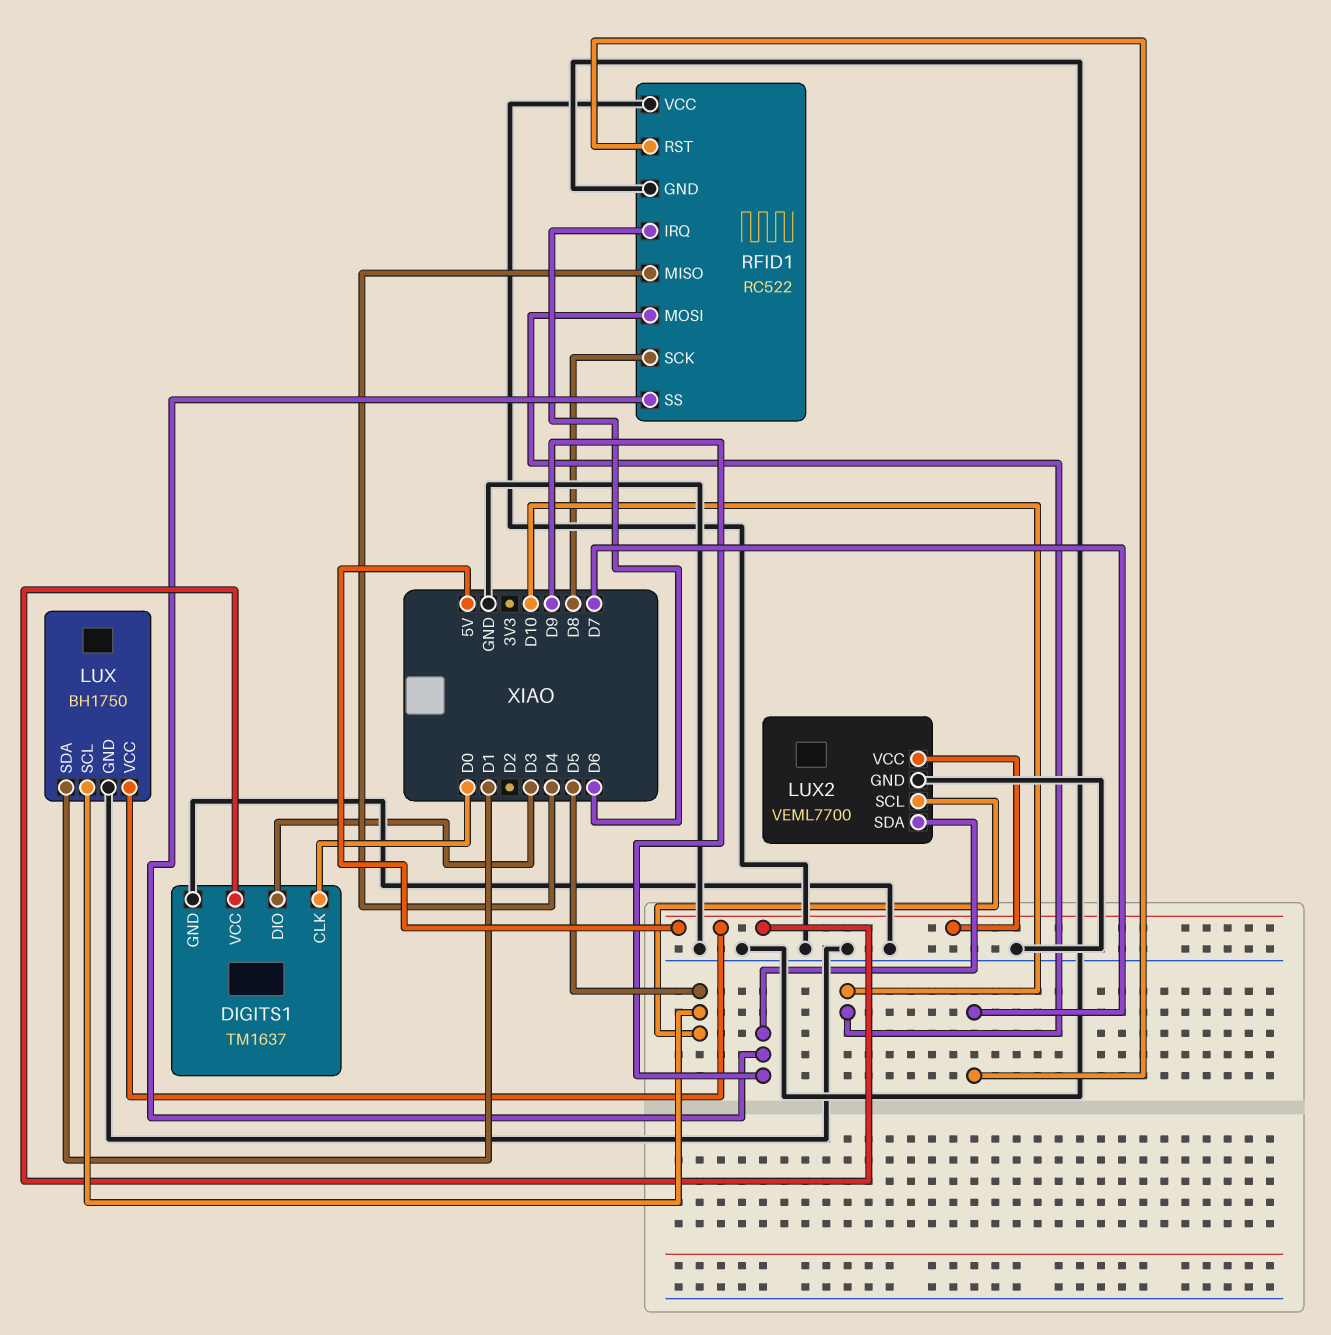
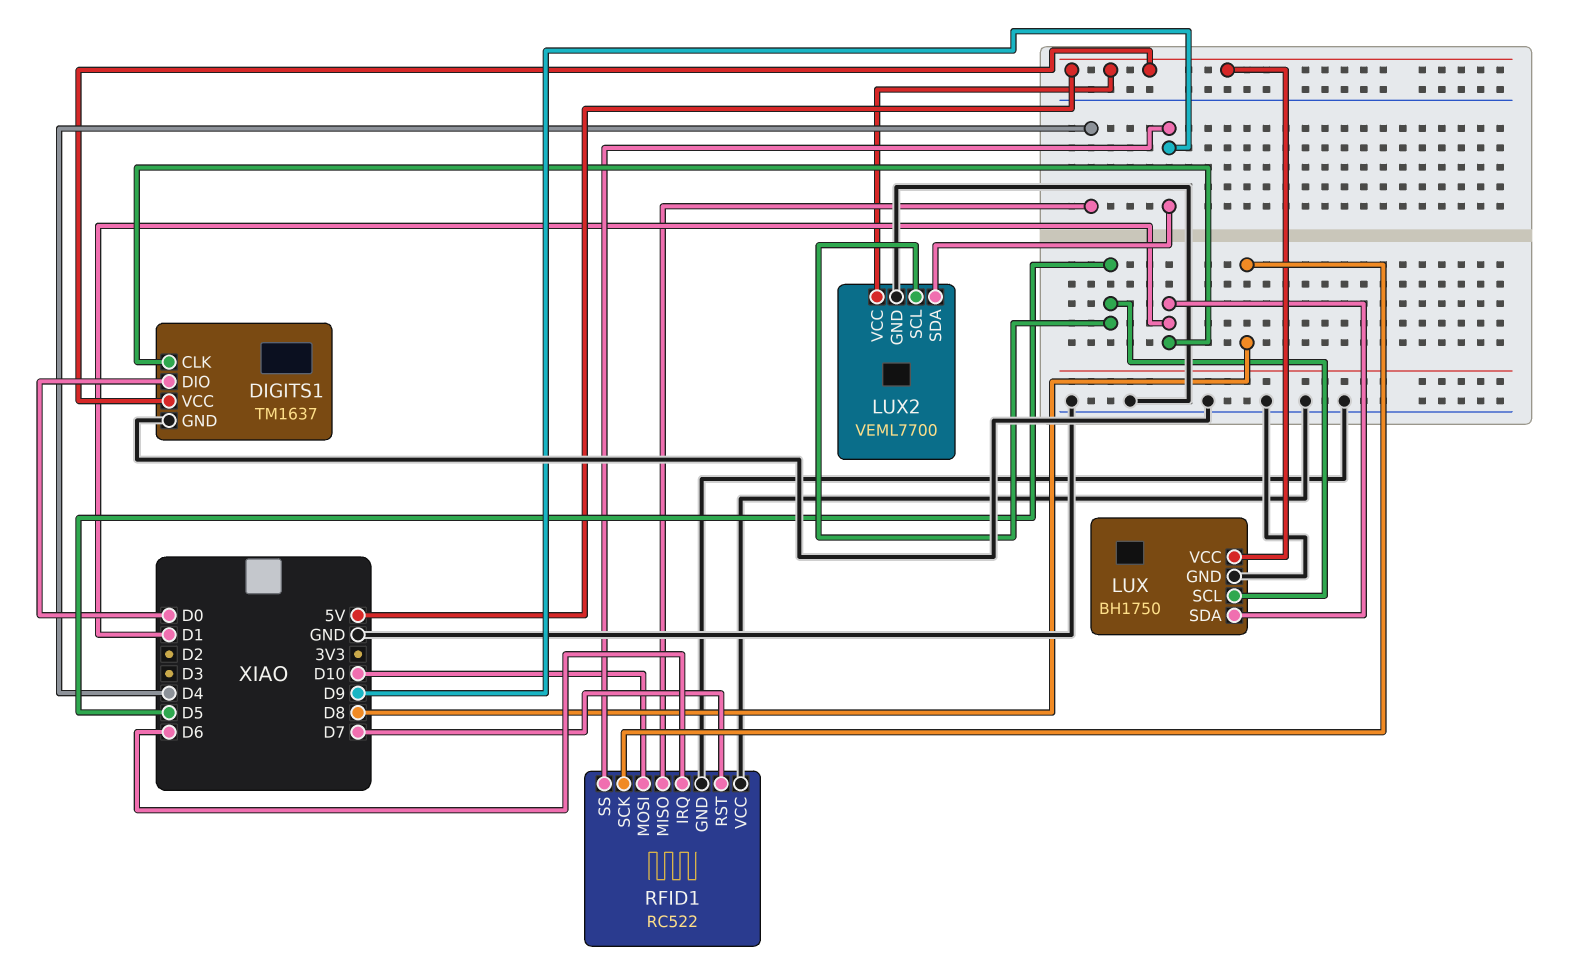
DIGITS1 pin CLK: D0 -> D1
DIGITS1 pin DIO: D3 -> D0

